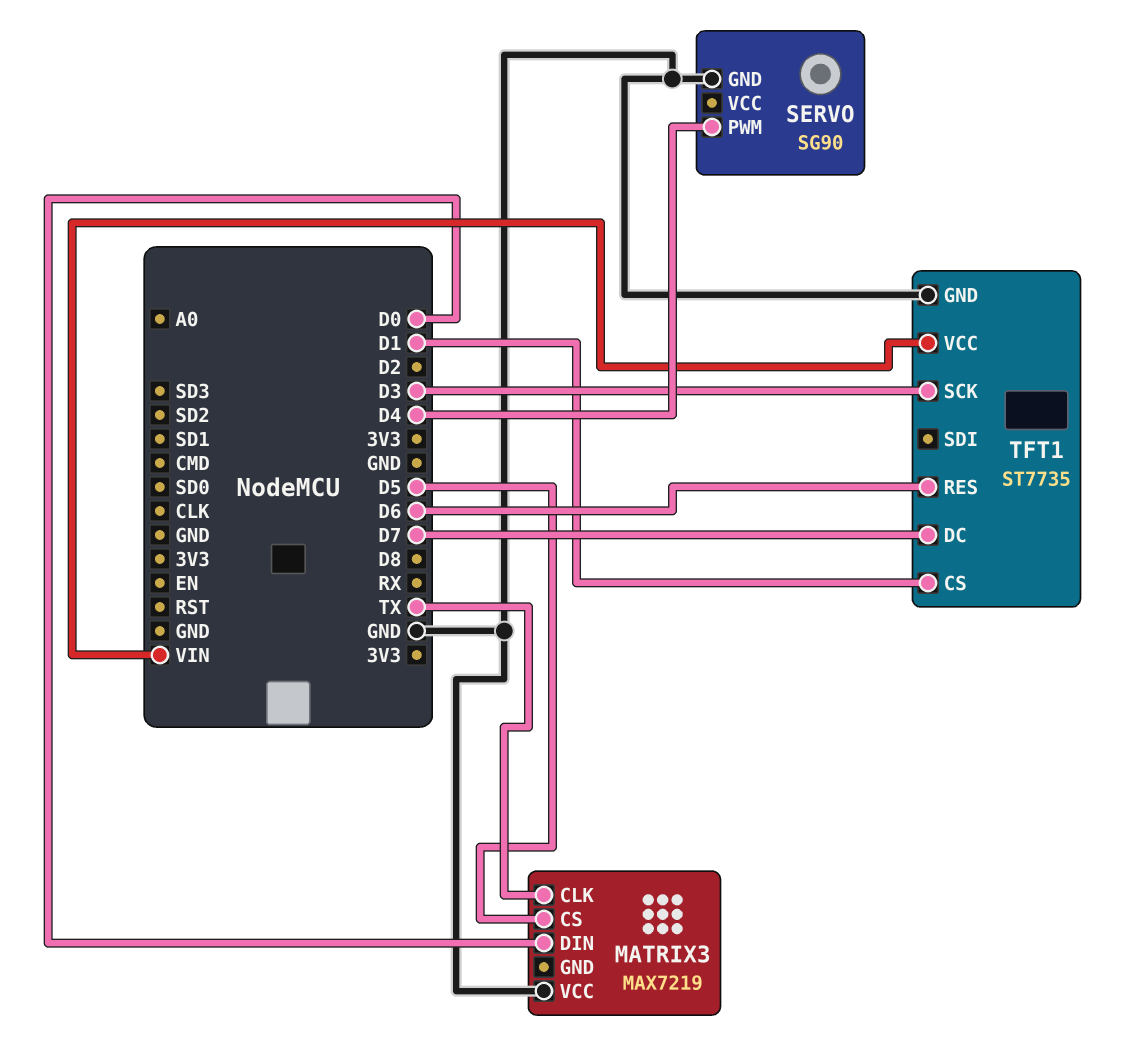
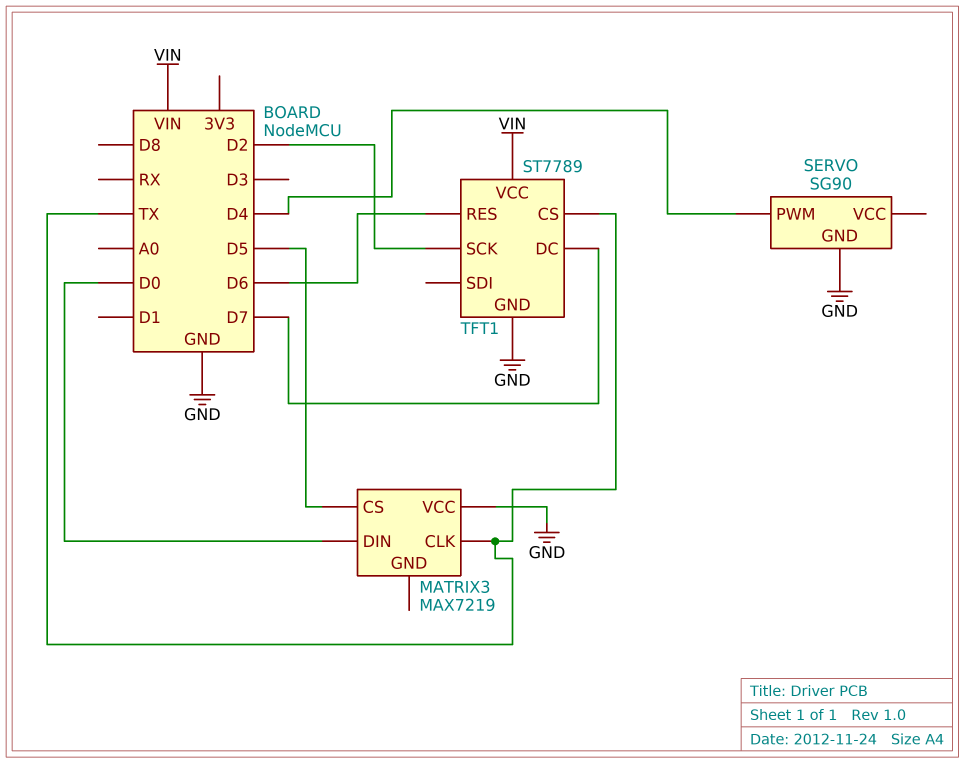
TFT1: ST7735 -> ST7789
TFT1 pin CS: D1 -> TX
TFT1 pin SCK: D3 -> D2

